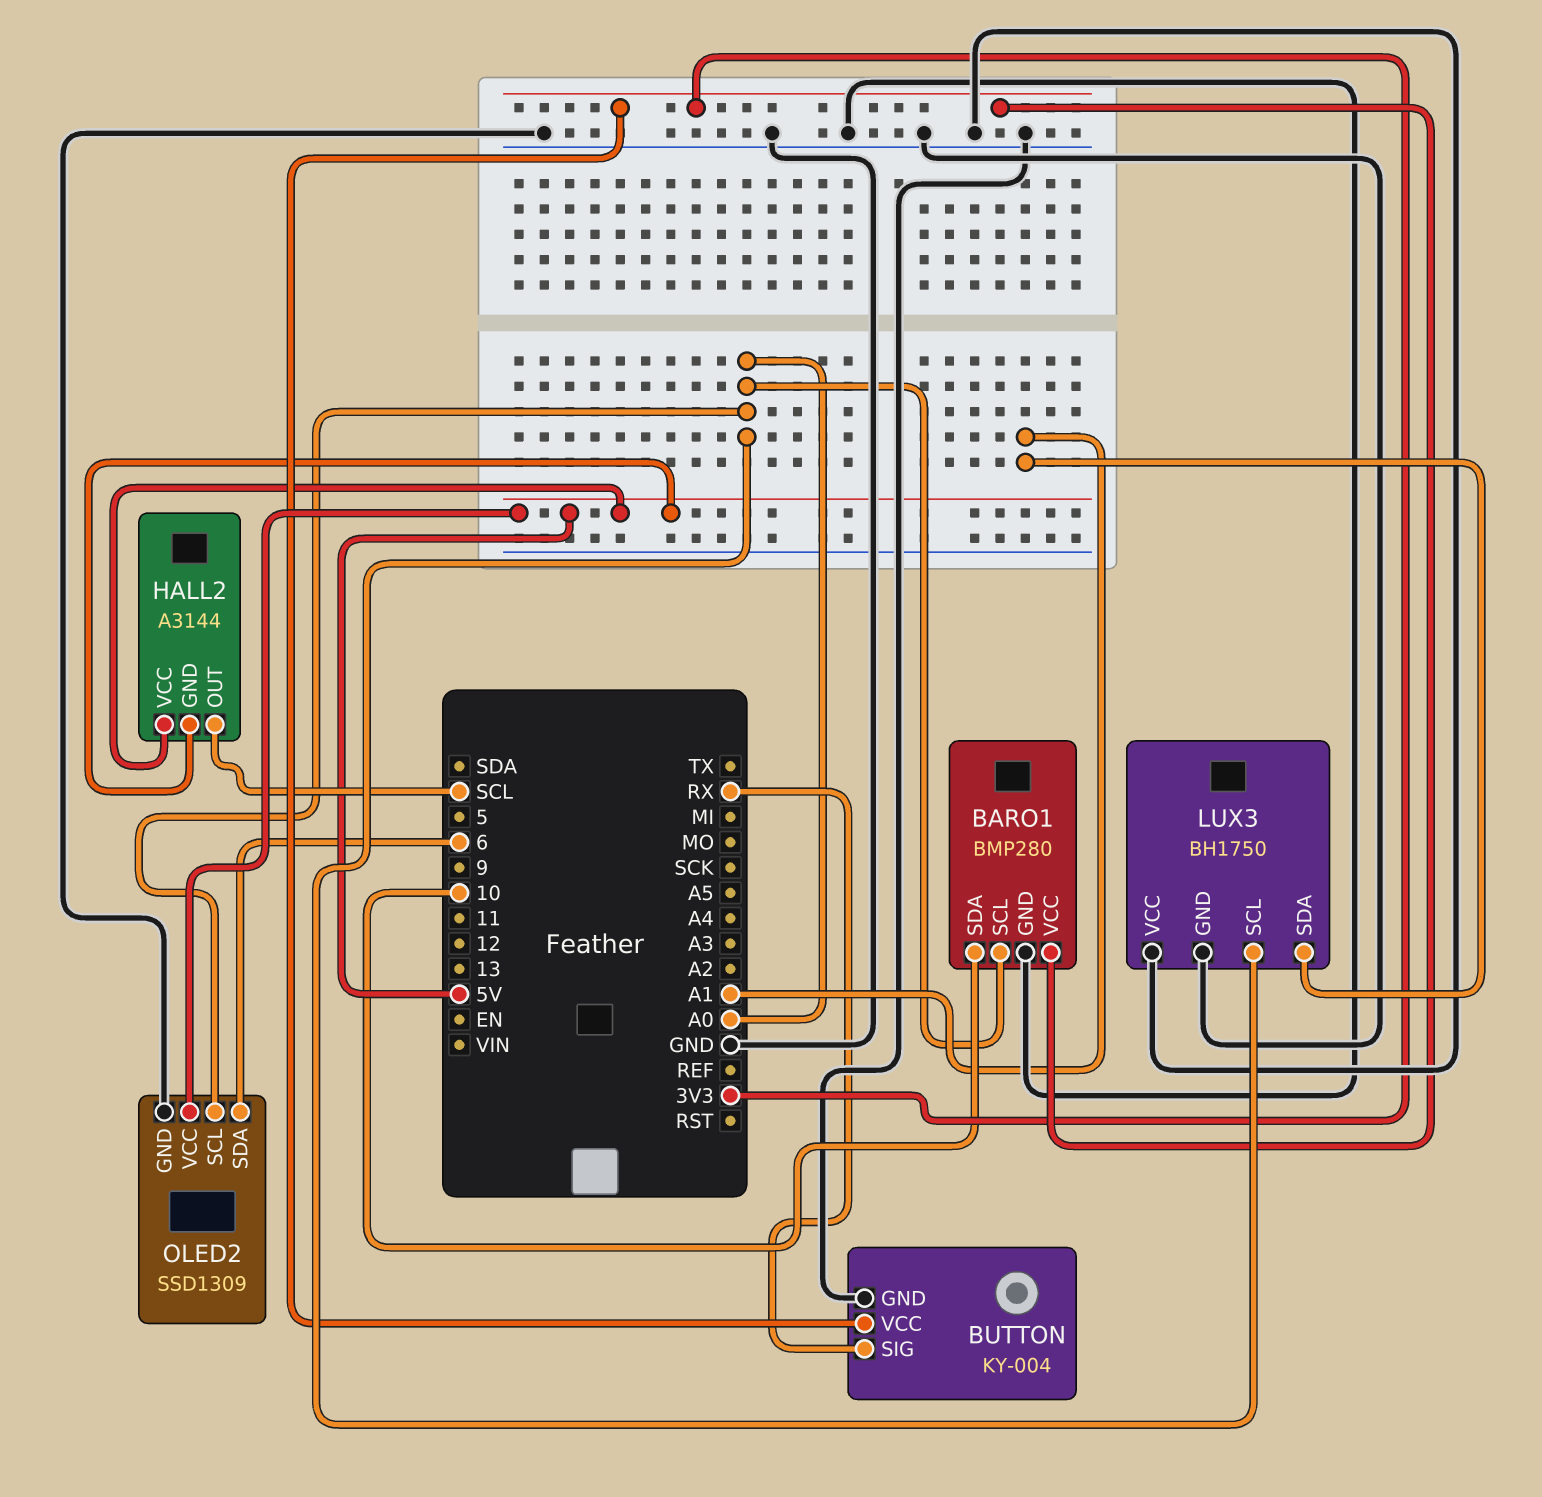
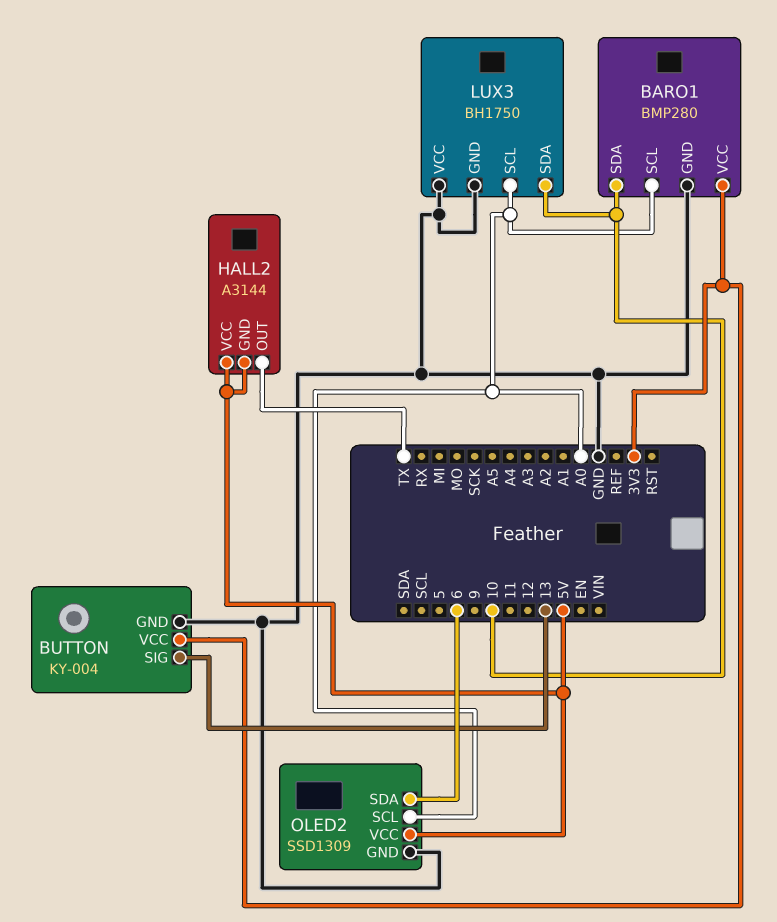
BUTTON pin SIG: RX -> 13
HALL2 pin OUT: SCL -> TX
LUX3 pin SDA: A1 -> 10

